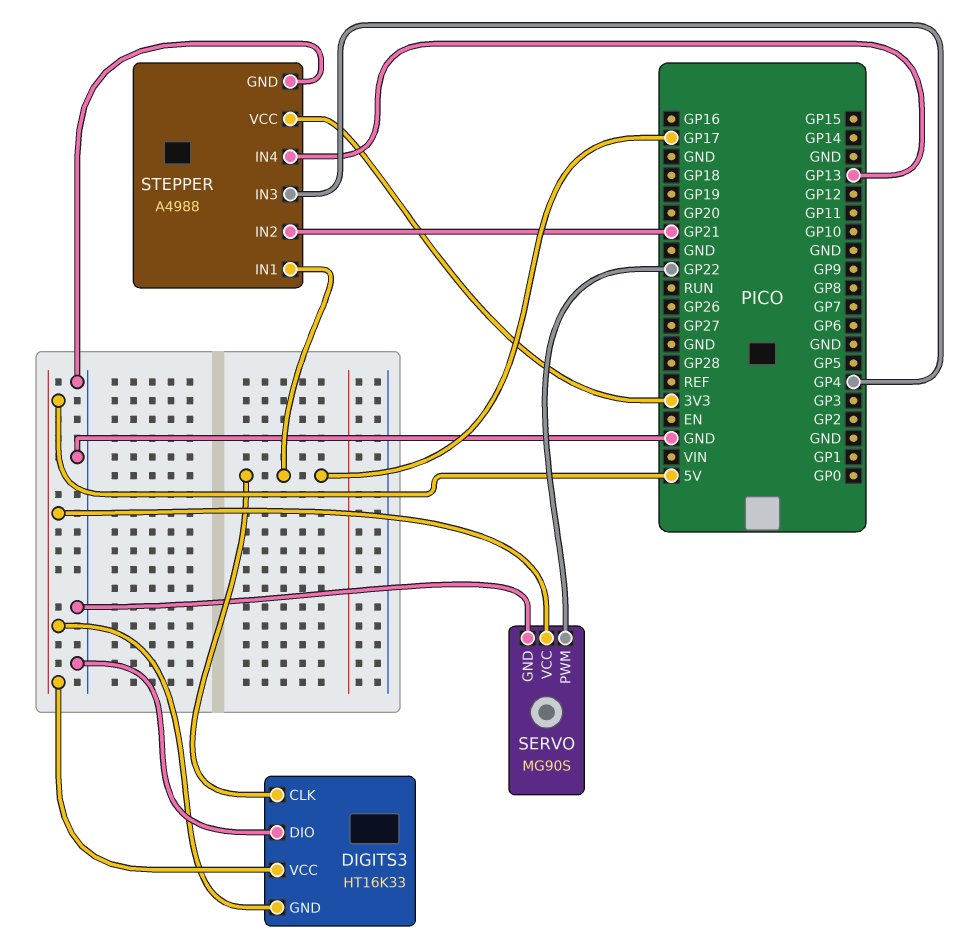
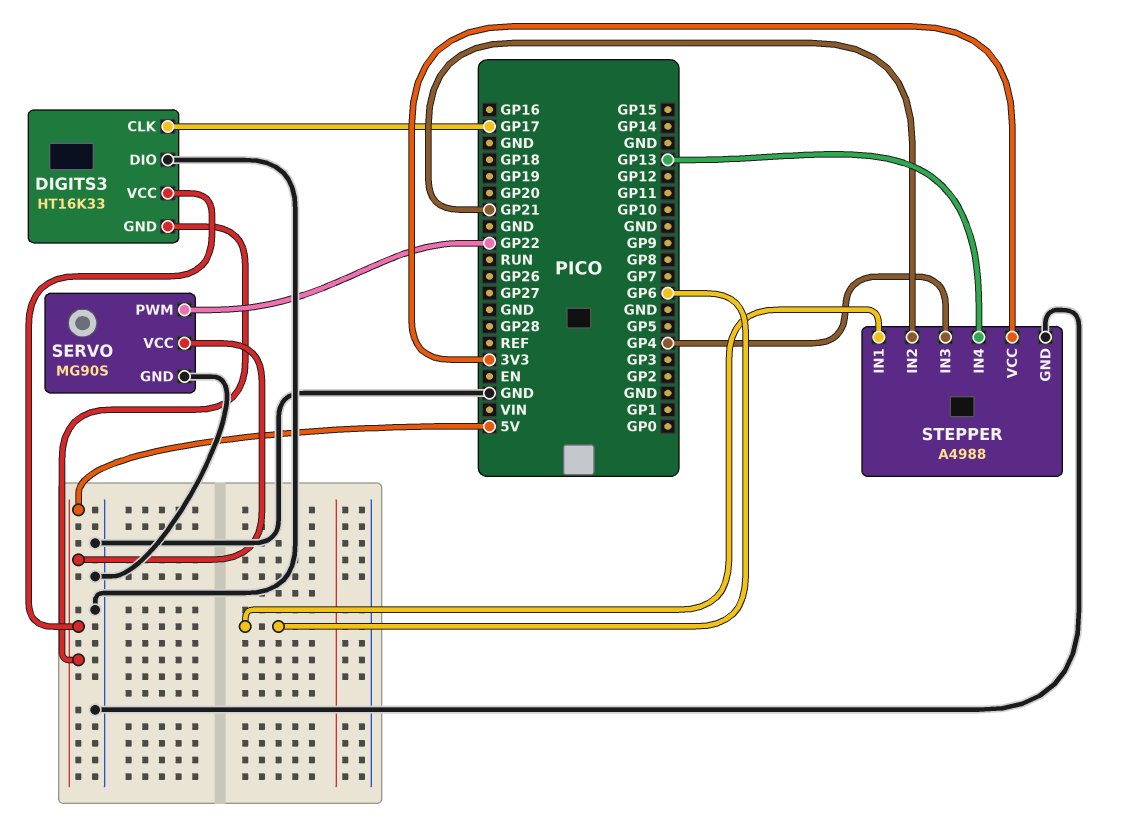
STEPPER pin IN1: GP17 -> GP6

